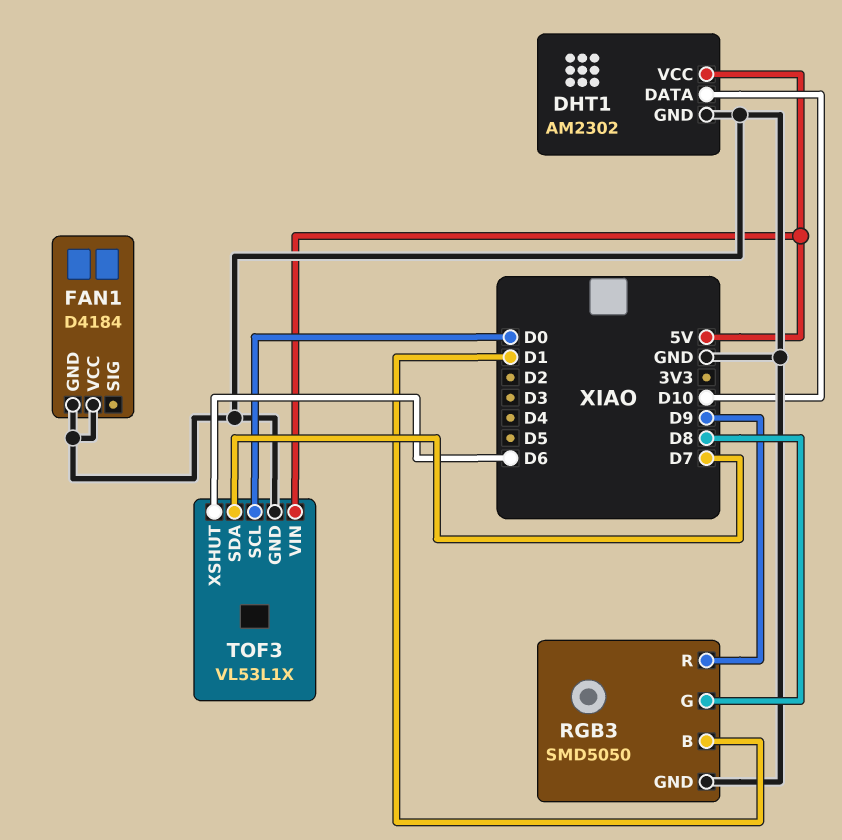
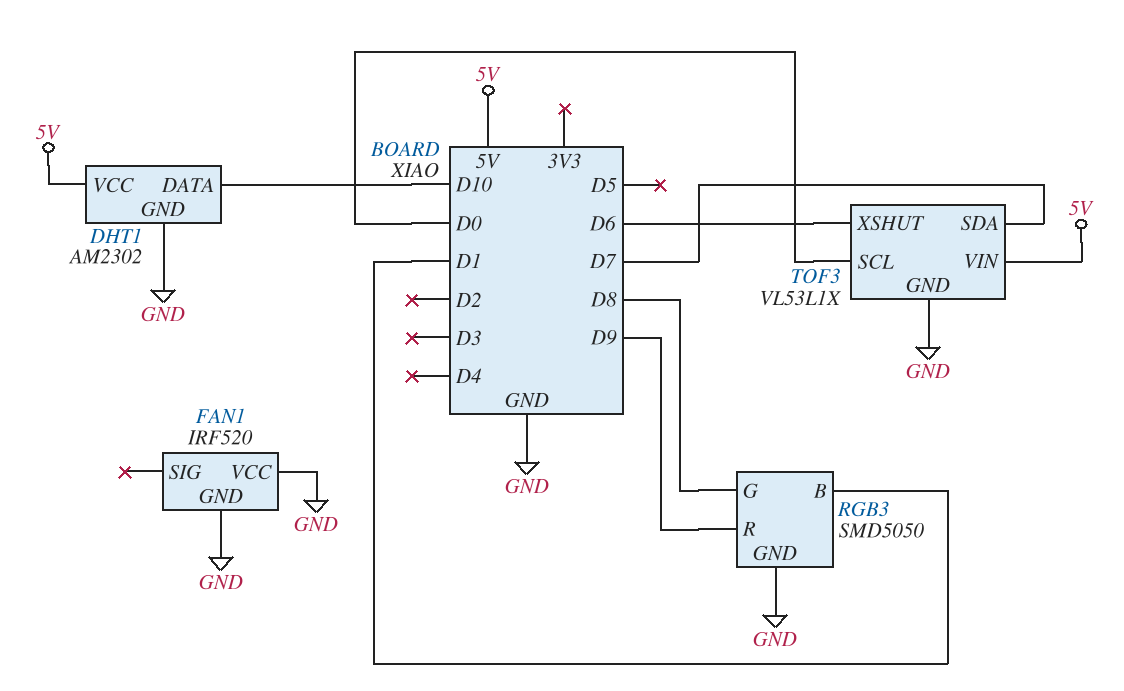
FAN1: D4184 -> IRF520

